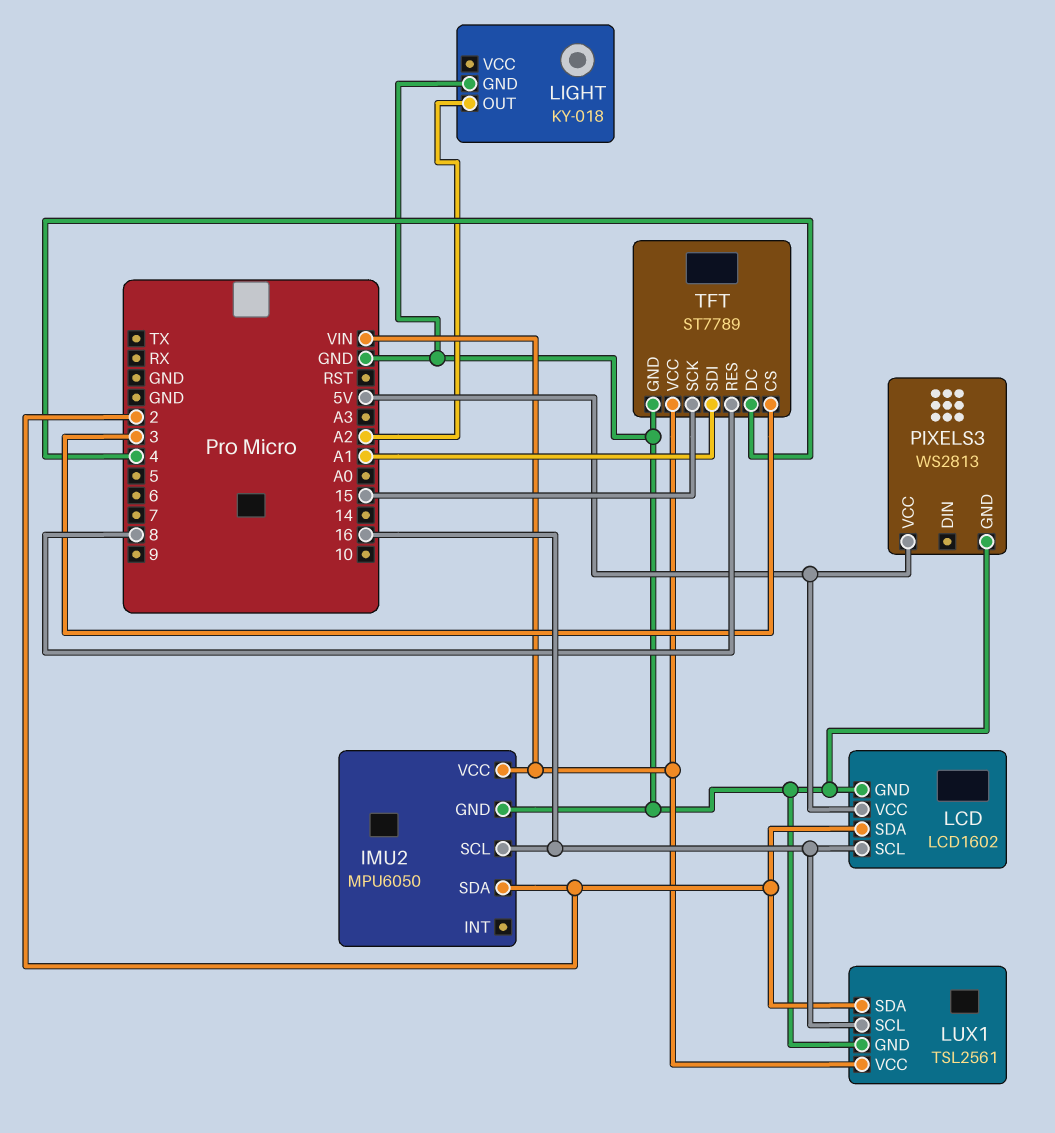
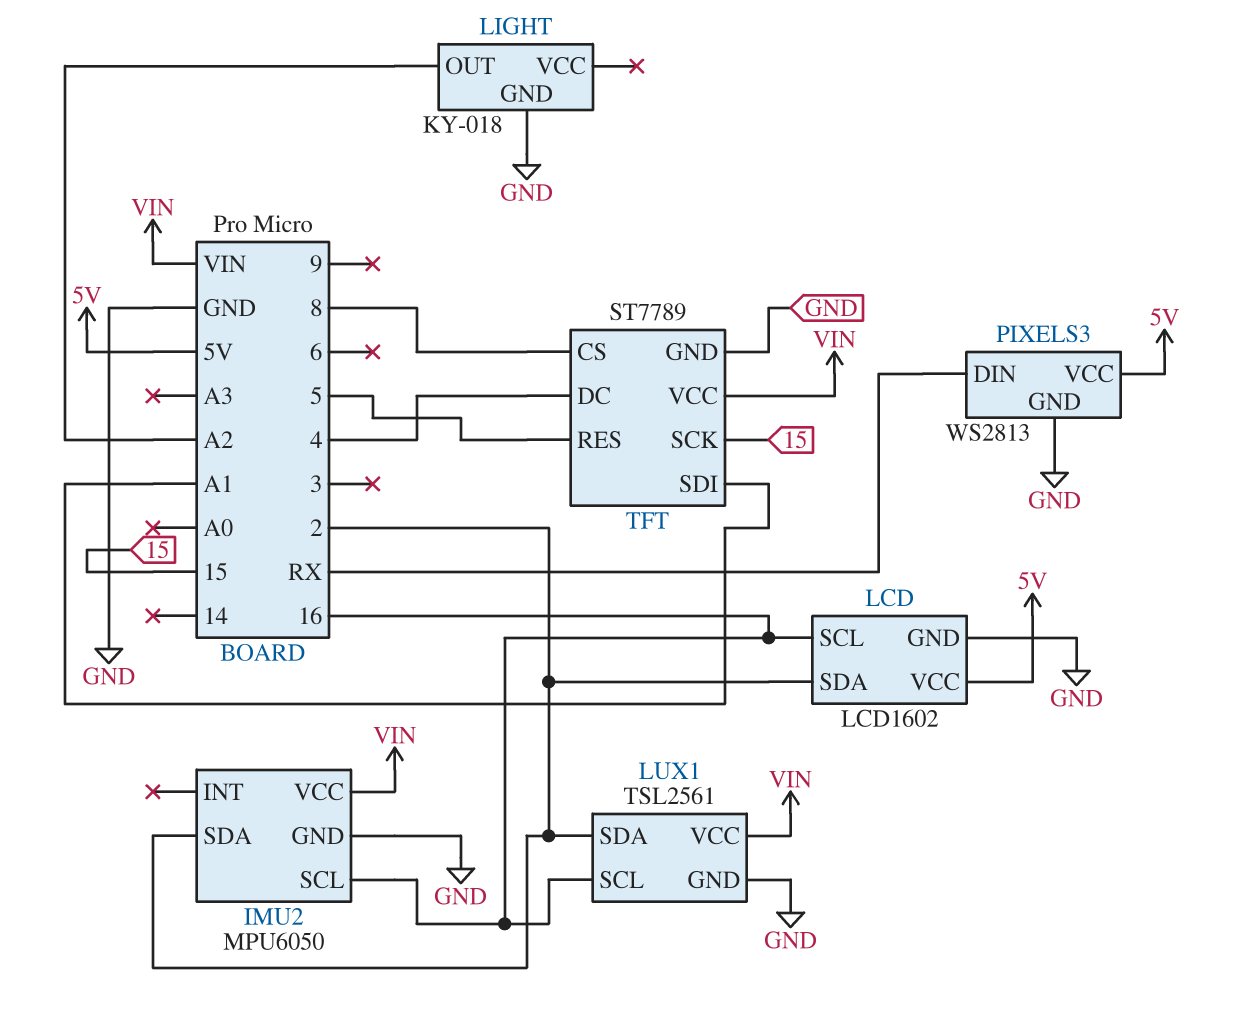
PIXELS3 pin DIN: none -> RX
TFT pin CS: 3 -> 8
TFT pin RES: 8 -> 5

